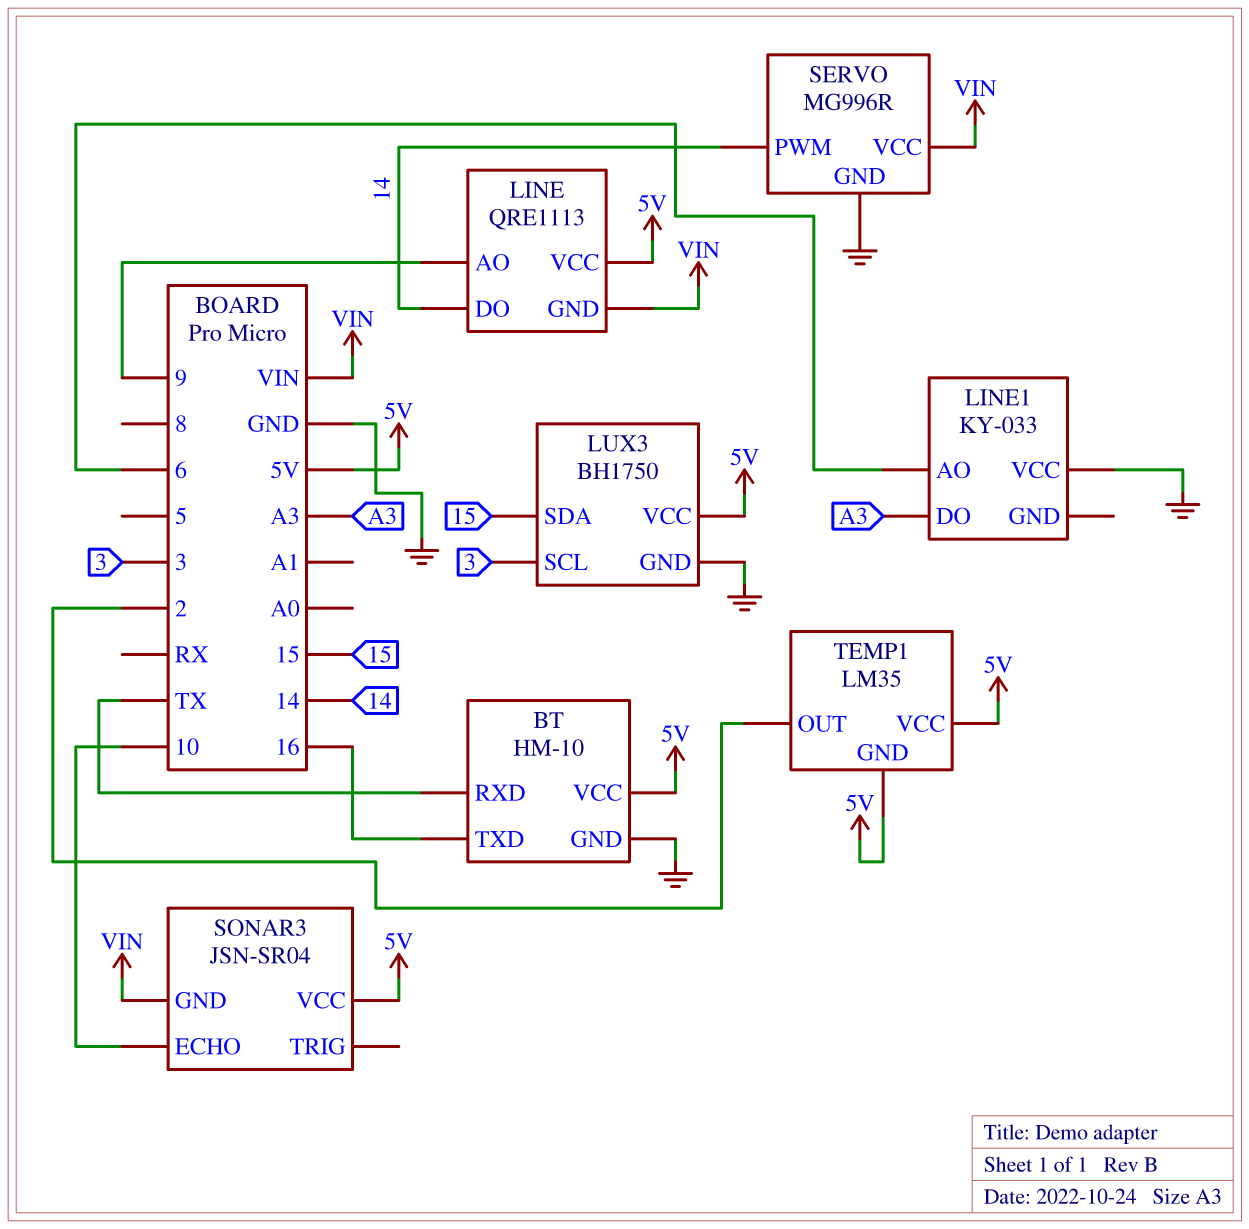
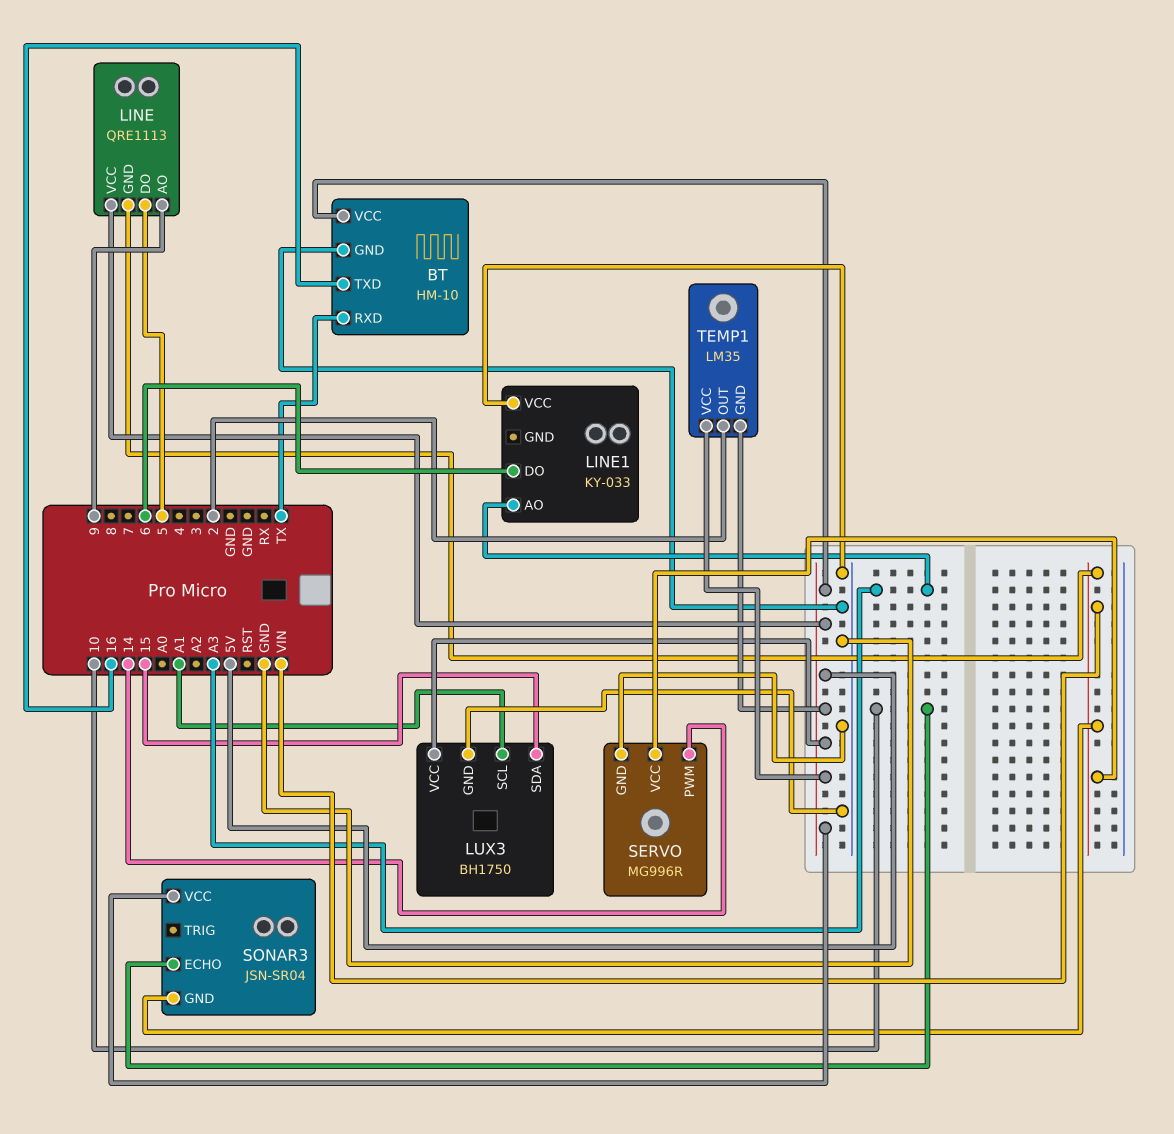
LINE pin DO: 14 -> 5
LINE1 pin AO: 6 -> A3
LINE1 pin DO: A3 -> 6
LUX3 pin SCL: 3 -> A1

